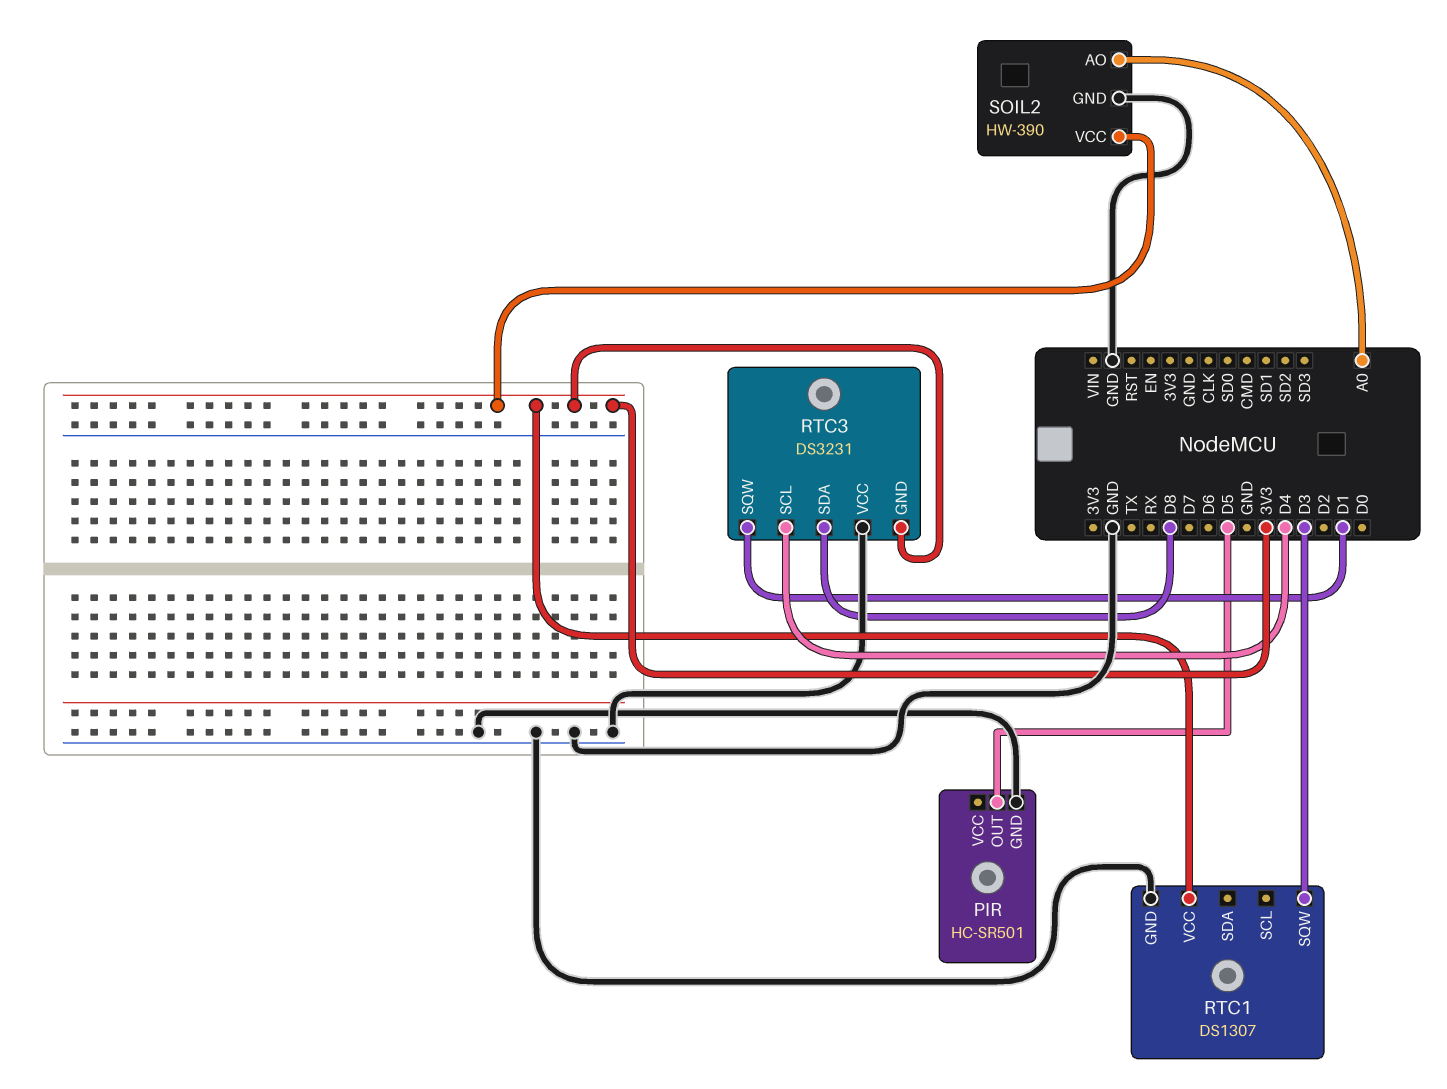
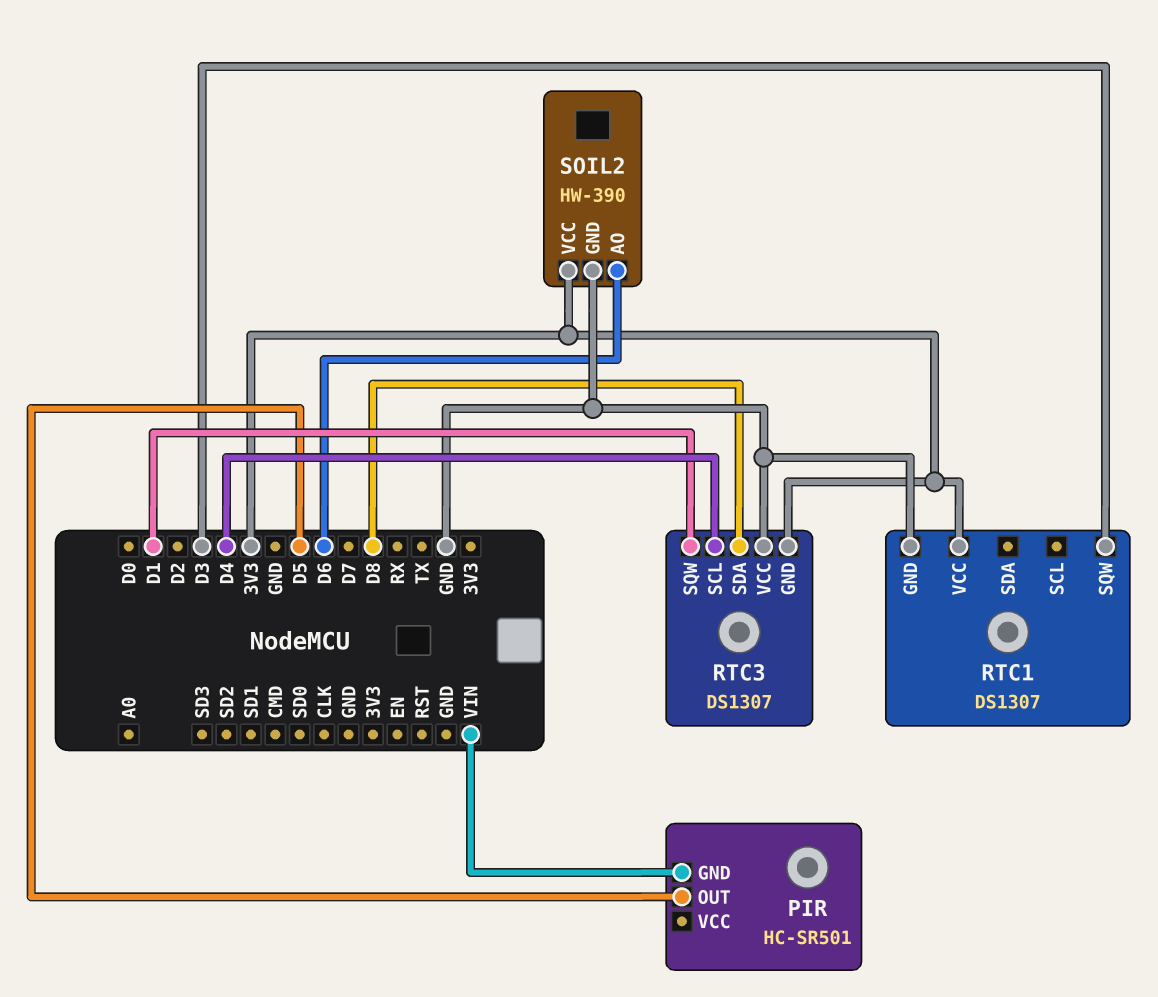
PIR pin GND: GND -> VIN
RTC3: DS3231 -> DS1307
SOIL2 pin AO: A0 -> D6

